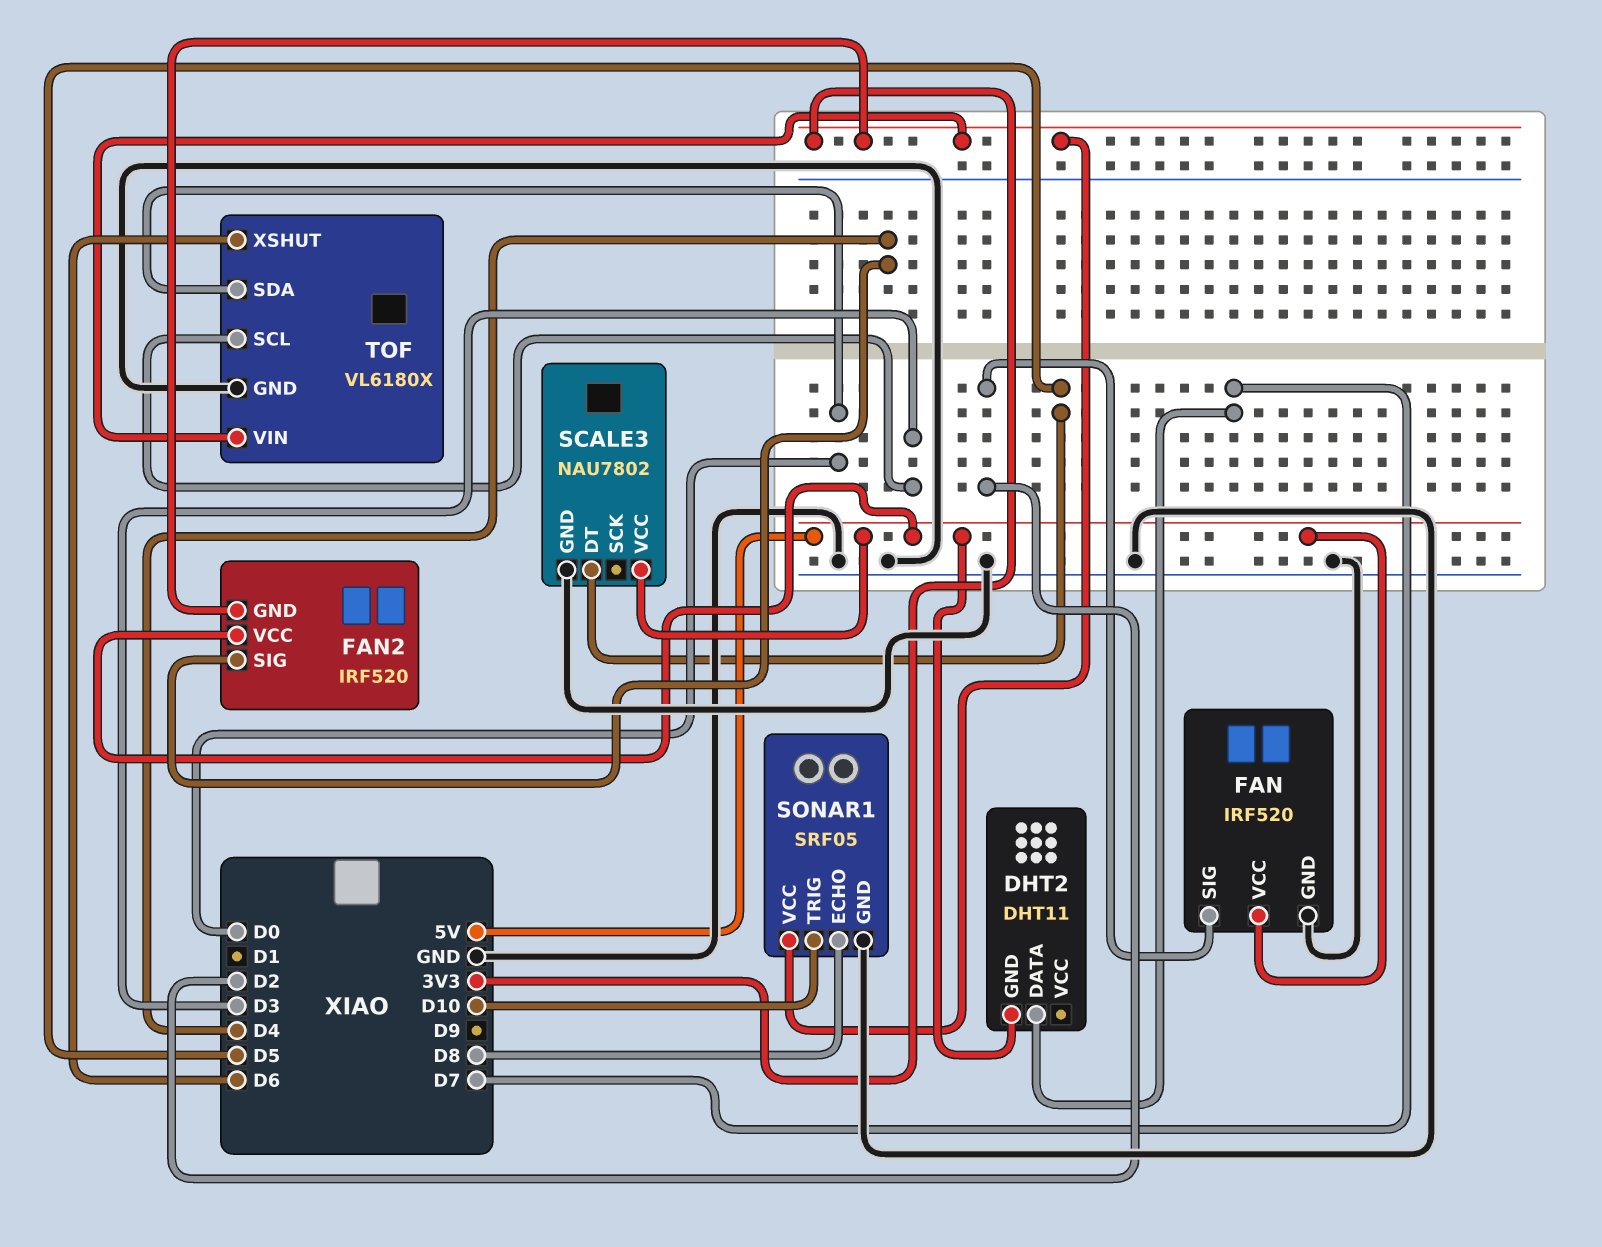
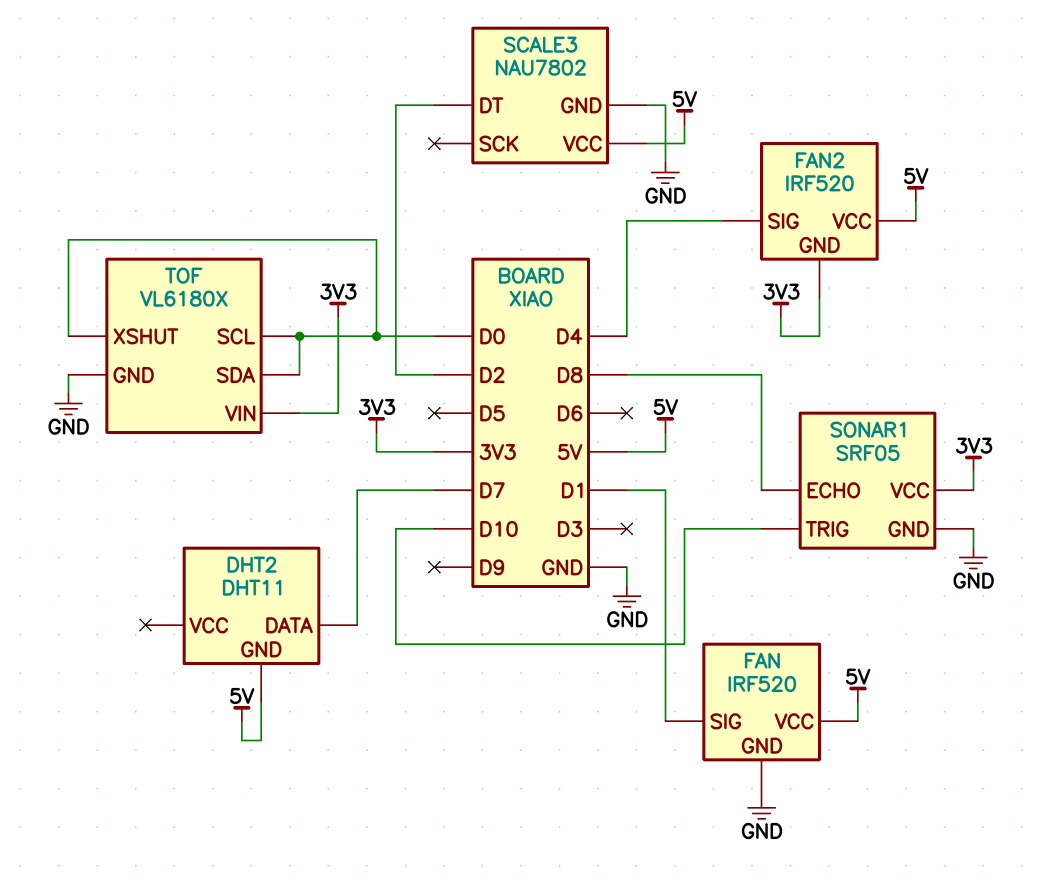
FAN pin SIG: D2 -> D1
SCALE3 pin DT: D5 -> D2
TOF pin SCL: D3 -> D0
TOF pin XSHUT: D6 -> D0

